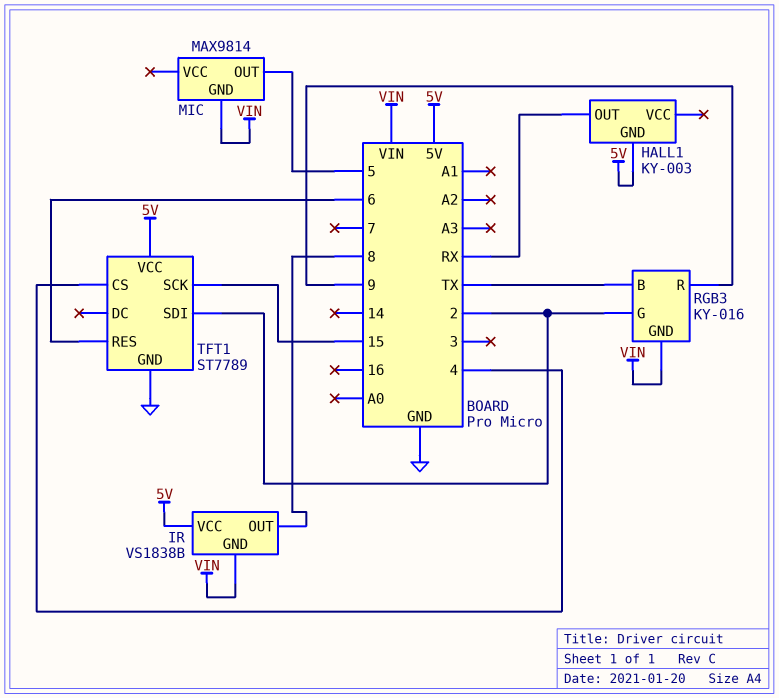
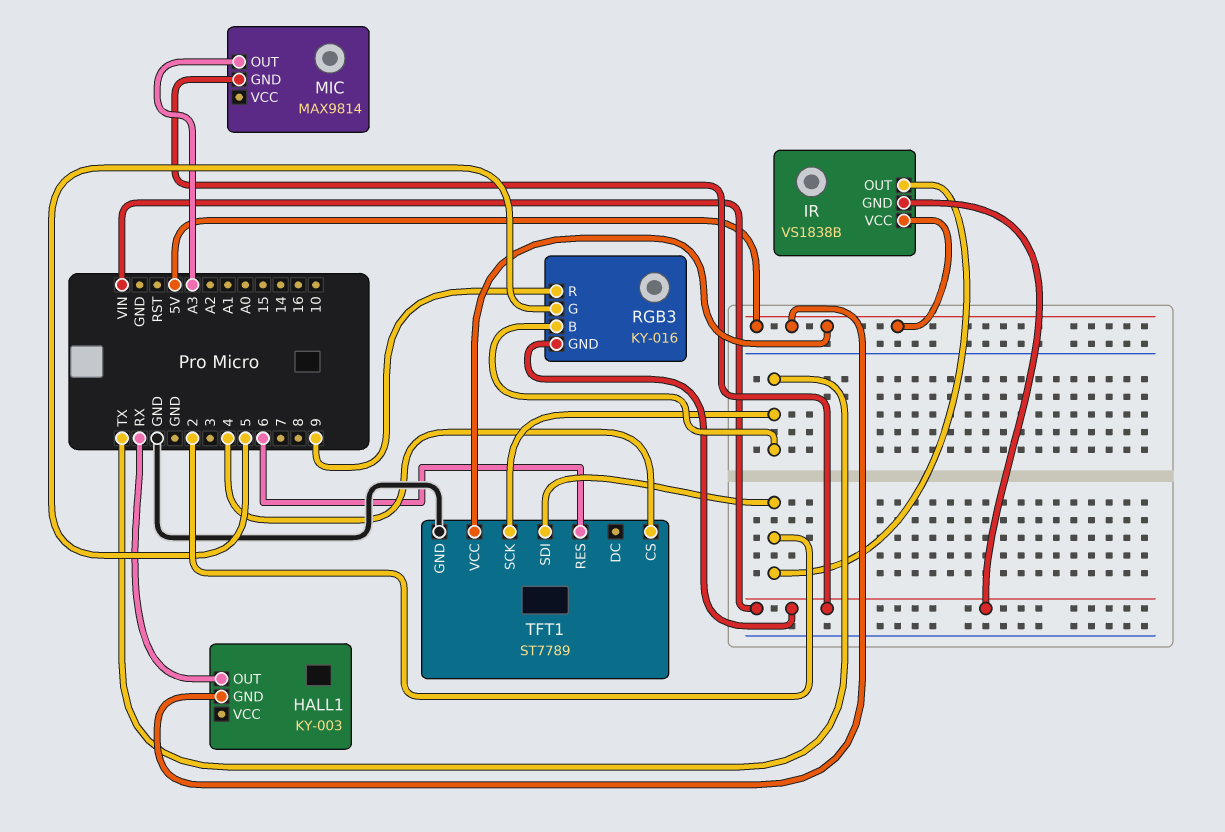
IR pin OUT: 8 -> 2
MIC pin OUT: 5 -> A3
RGB3 pin G: 2 -> 5
TFT1 pin SCK: 15 -> TX

